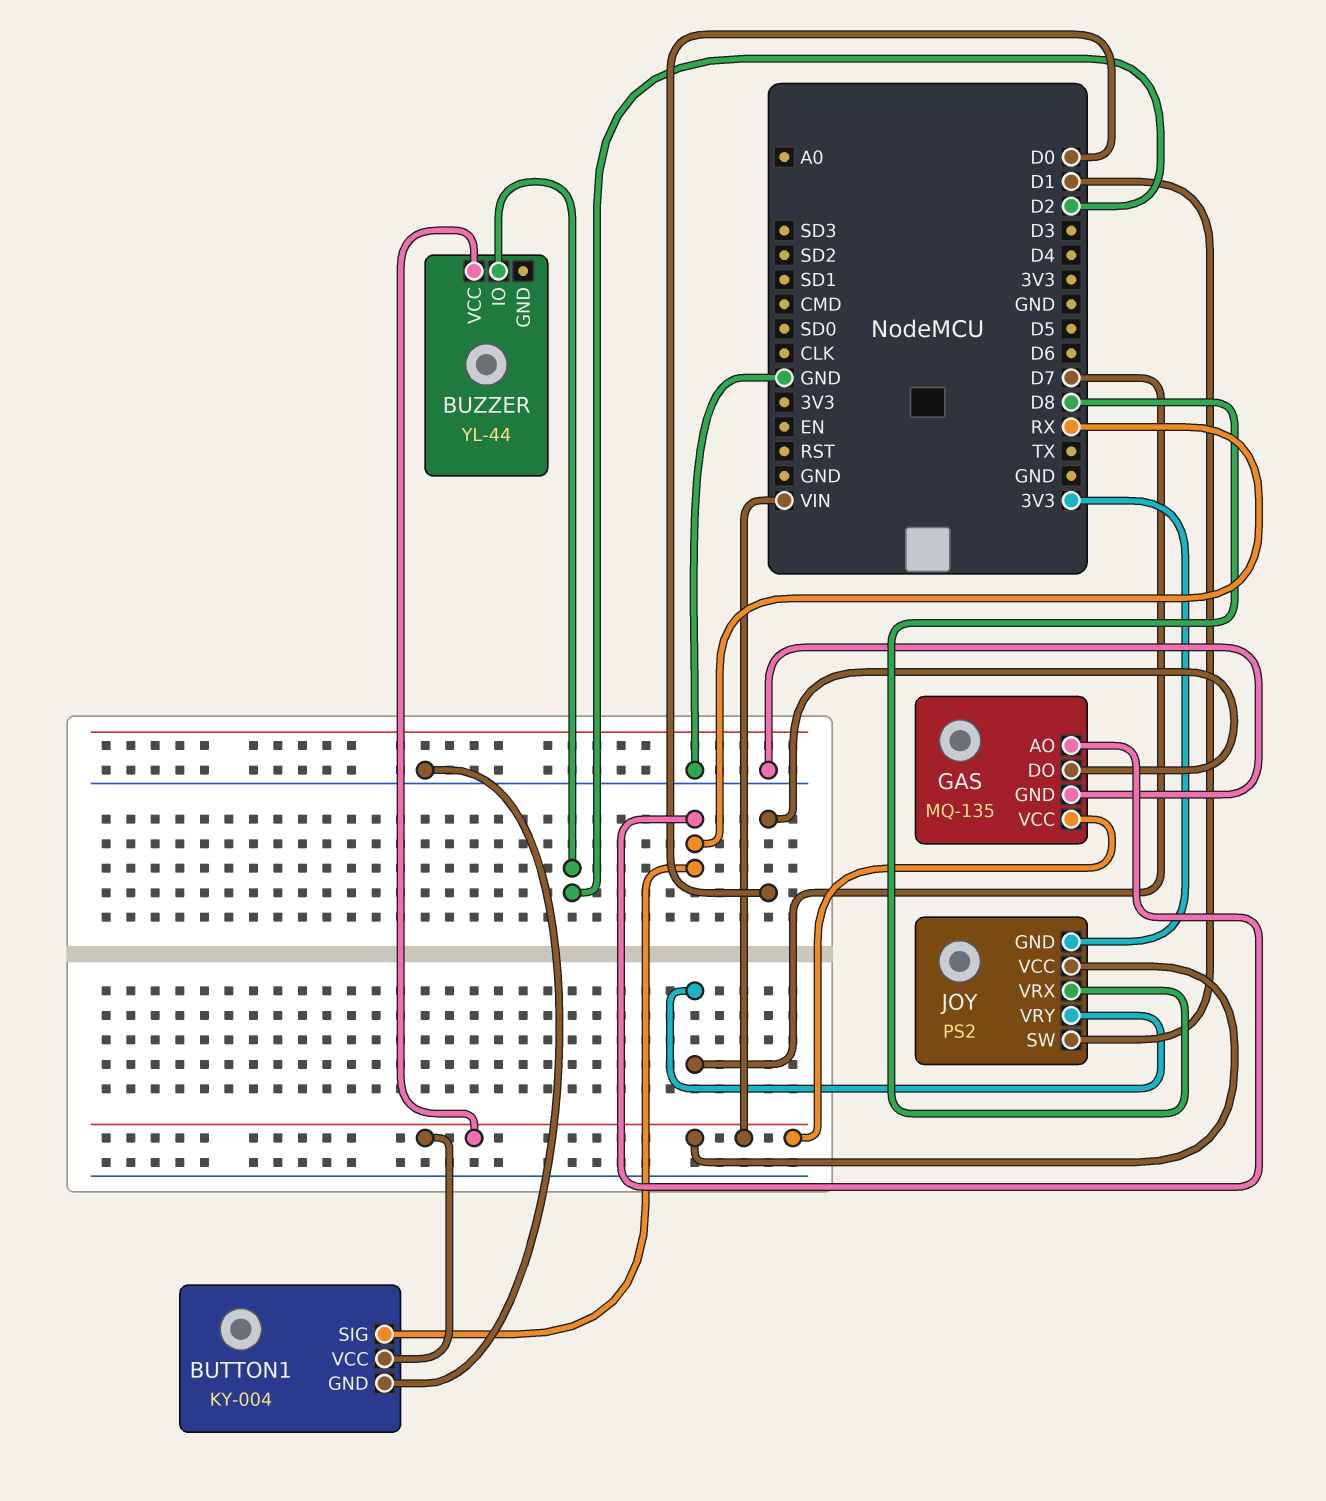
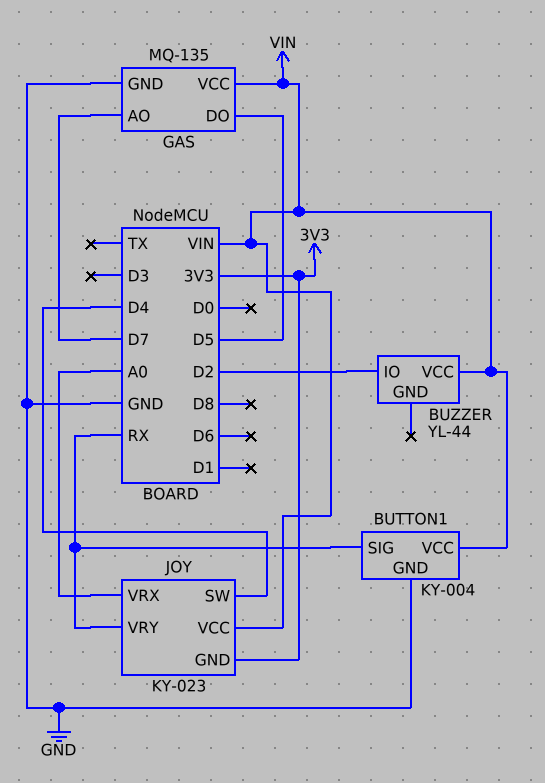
GAS pin AO: RX -> D7
GAS pin DO: D0 -> D5
JOY: PS2 -> KY-023
JOY pin SW: D1 -> D4
JOY pin VRX: D8 -> A0
JOY pin VRY: D7 -> RX

